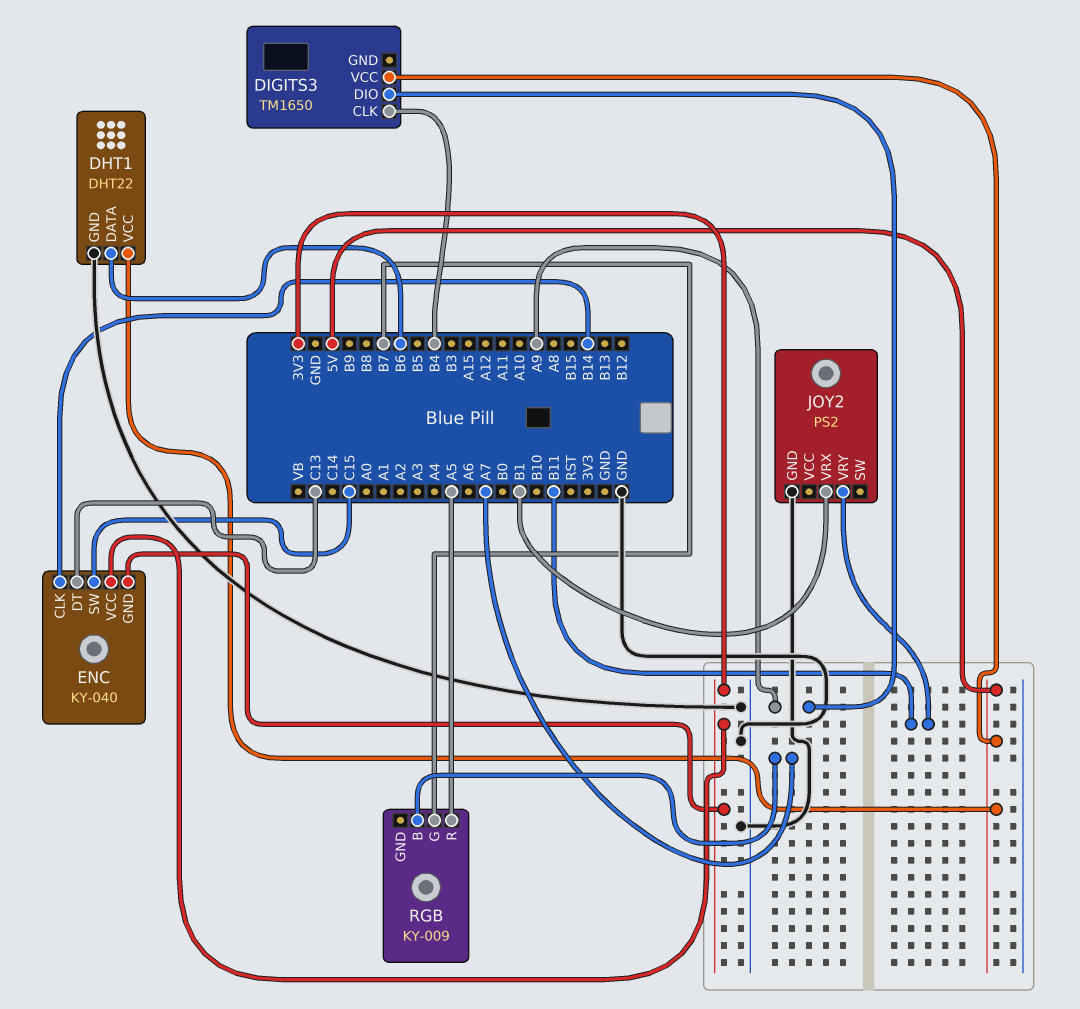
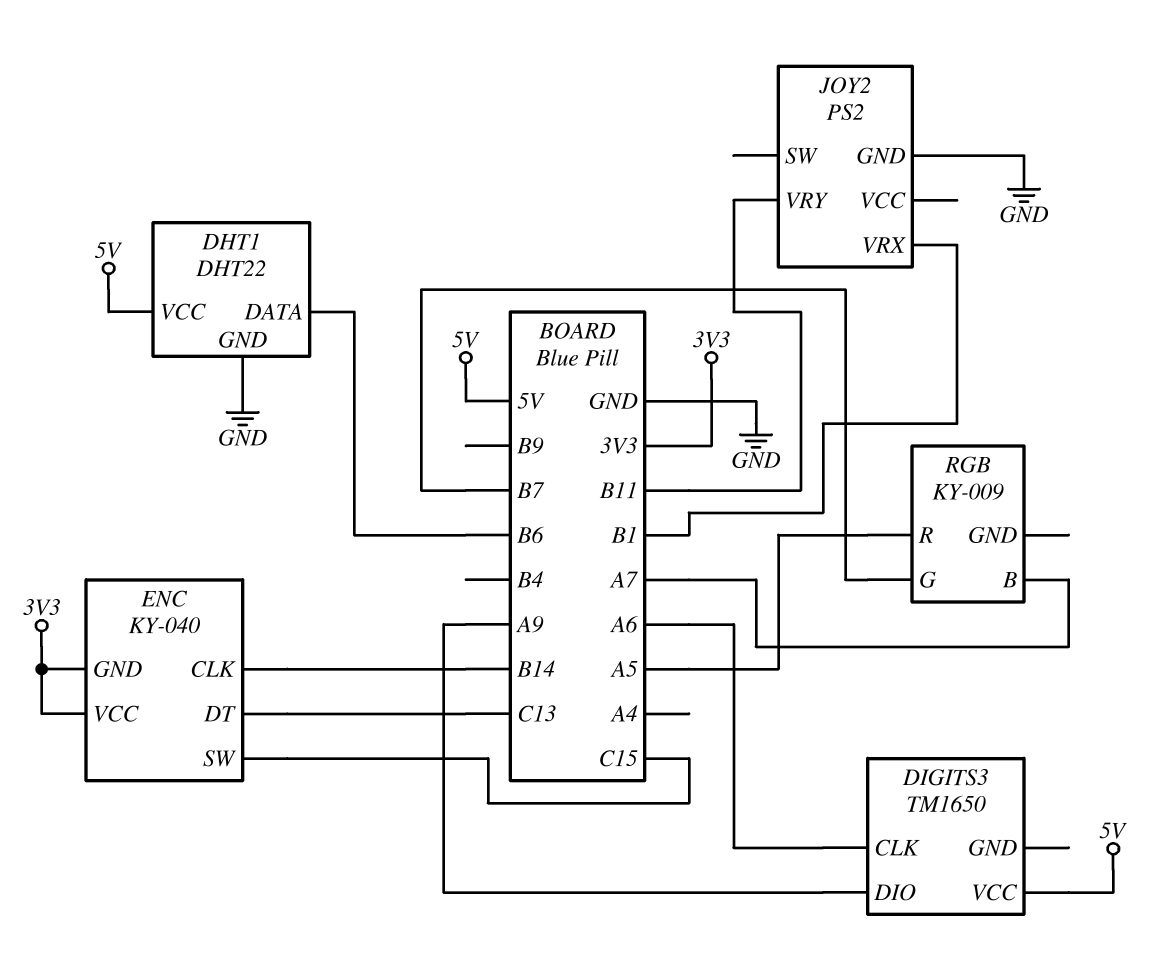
DIGITS3 pin CLK: B4 -> A6

